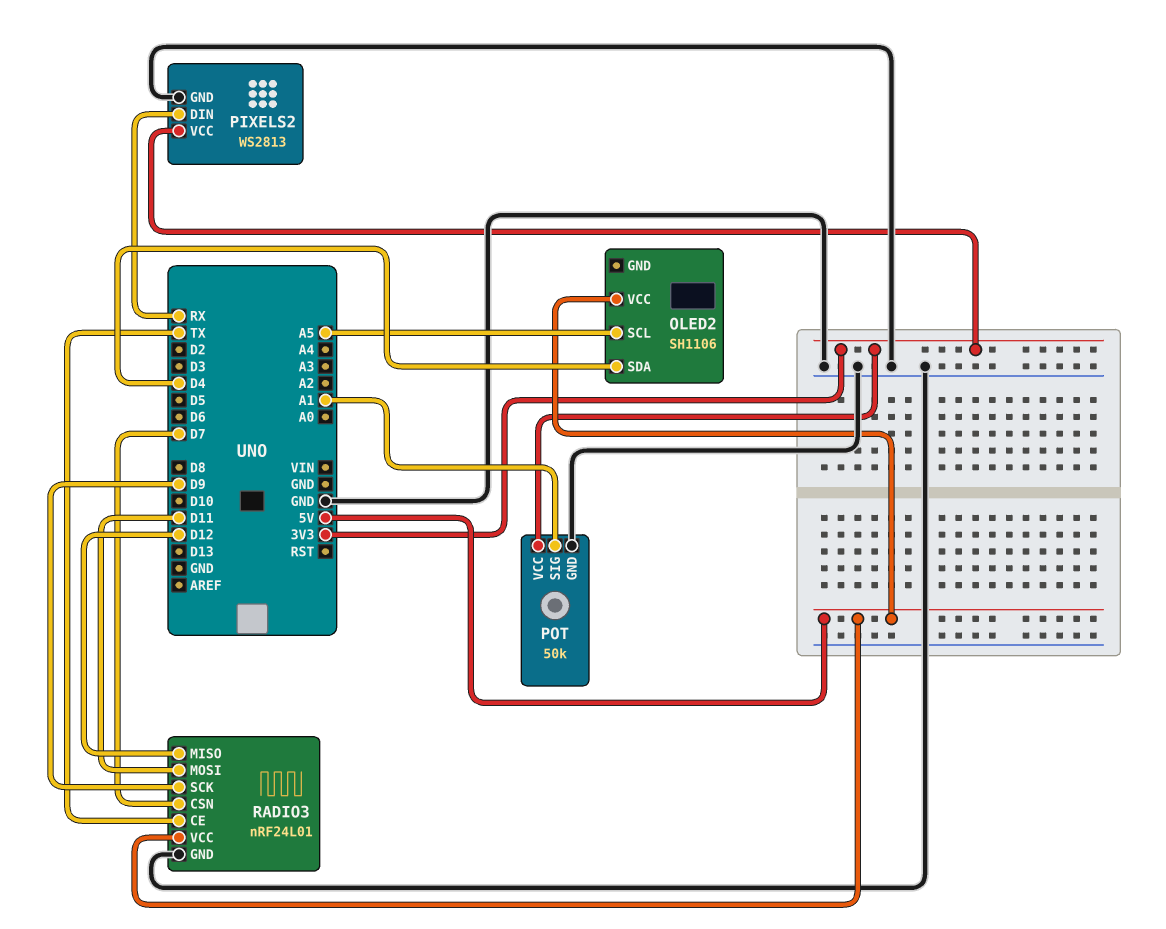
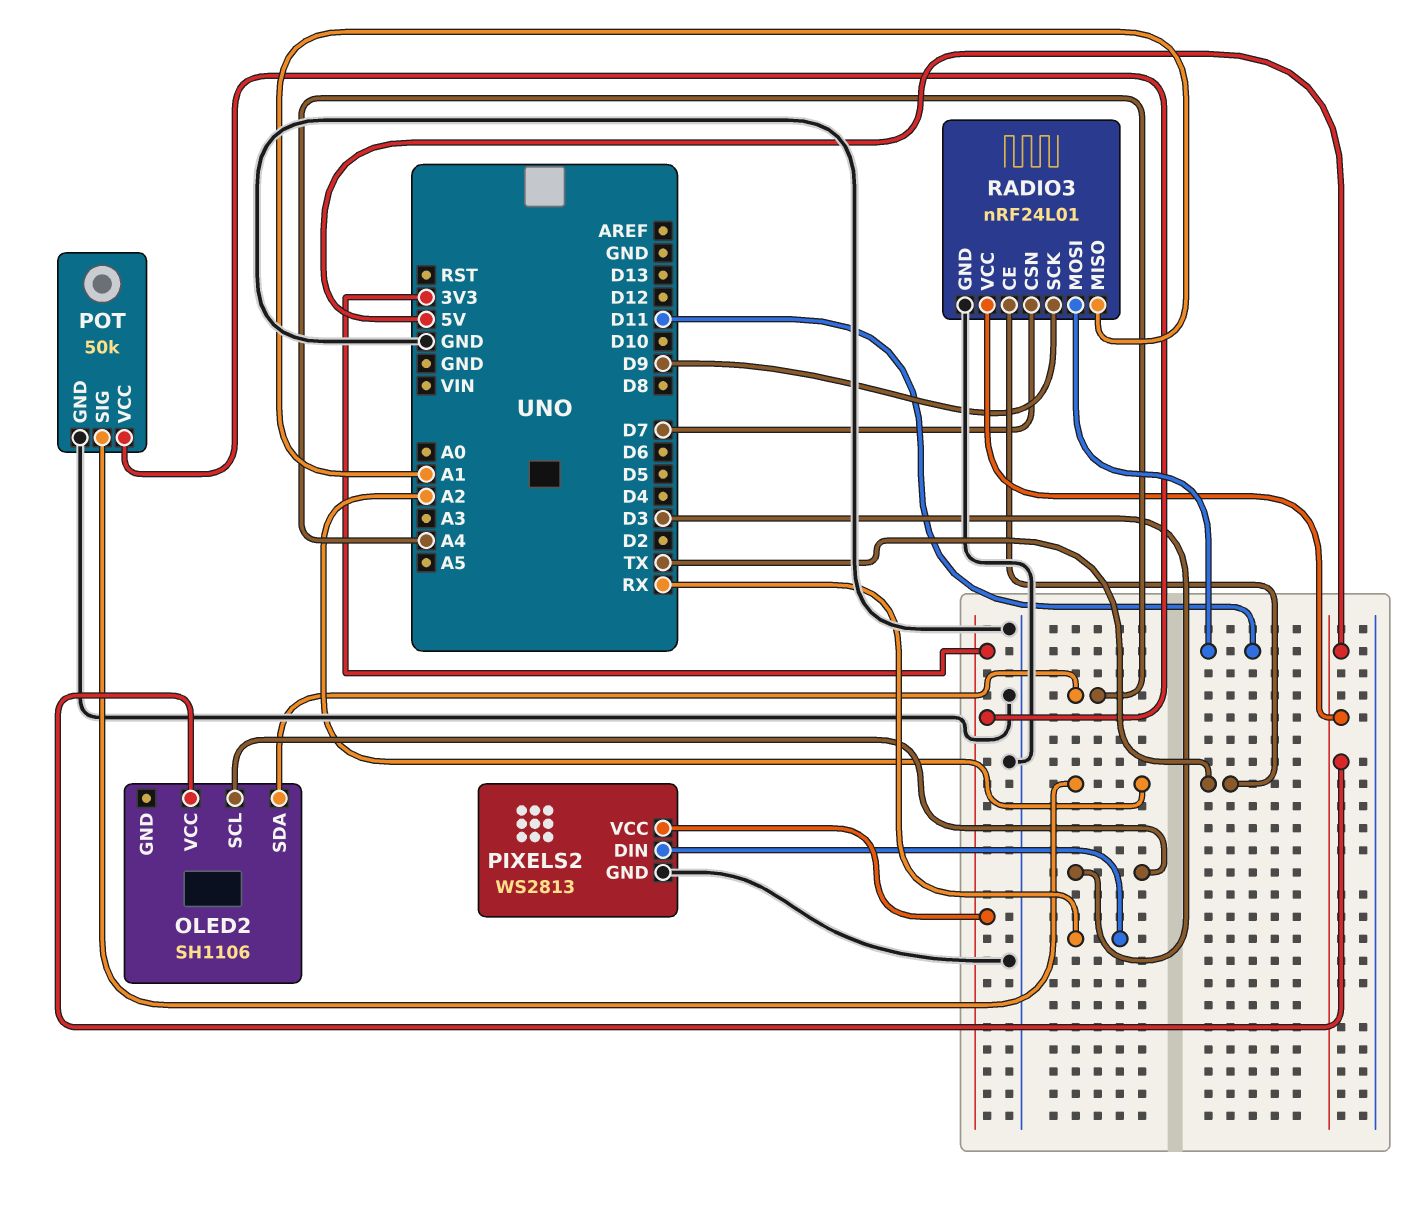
OLED2 pin SCL: A5 -> D3
OLED2 pin SDA: D4 -> A4
POT pin SIG: A1 -> A2
RADIO3 pin MISO: D12 -> A1

